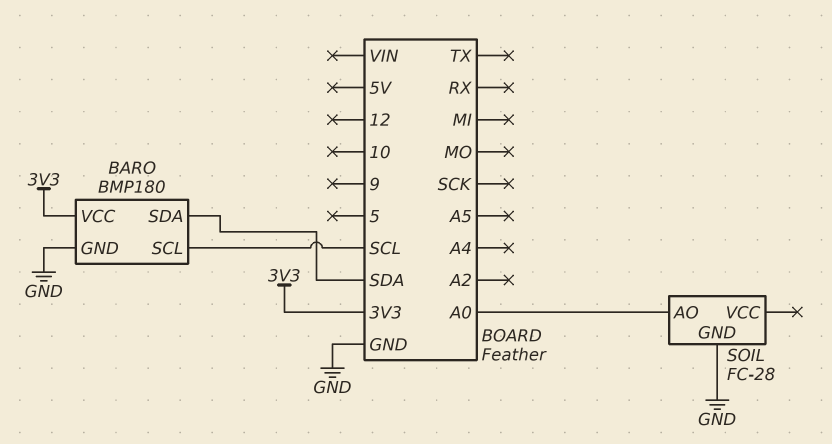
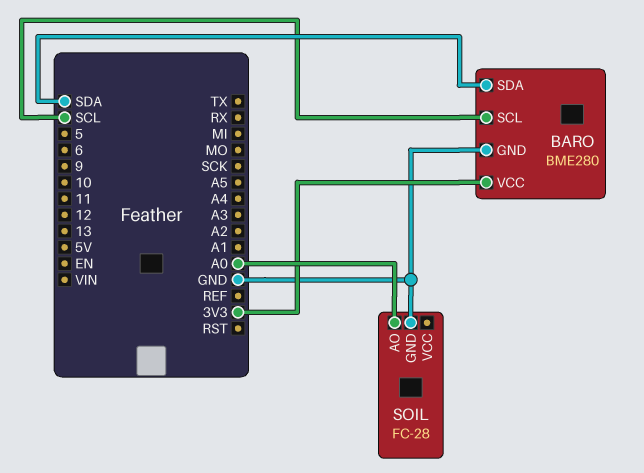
BARO: BMP180 -> BME280

